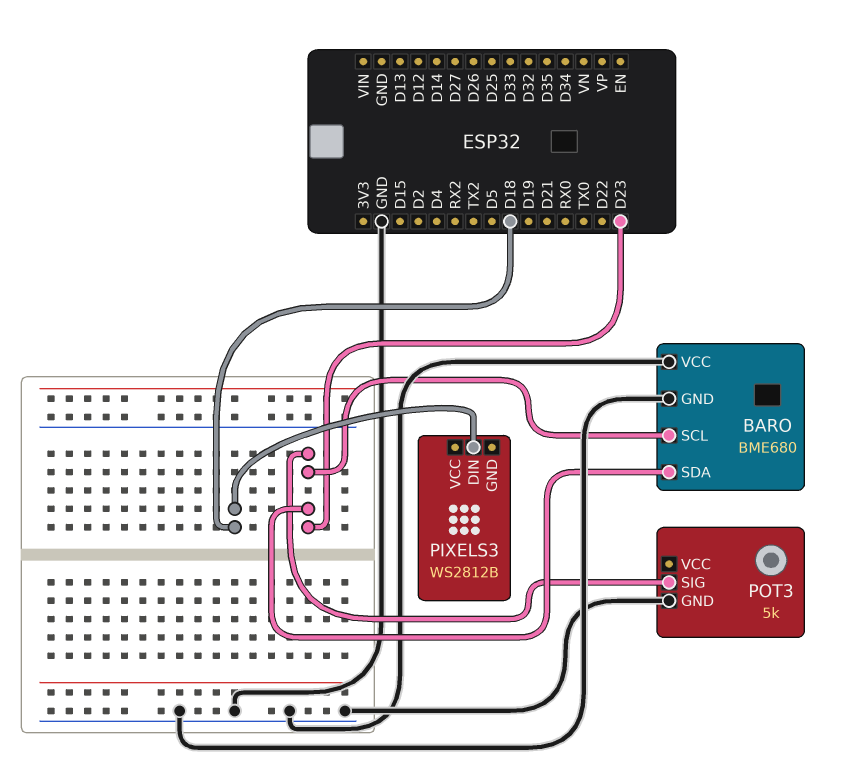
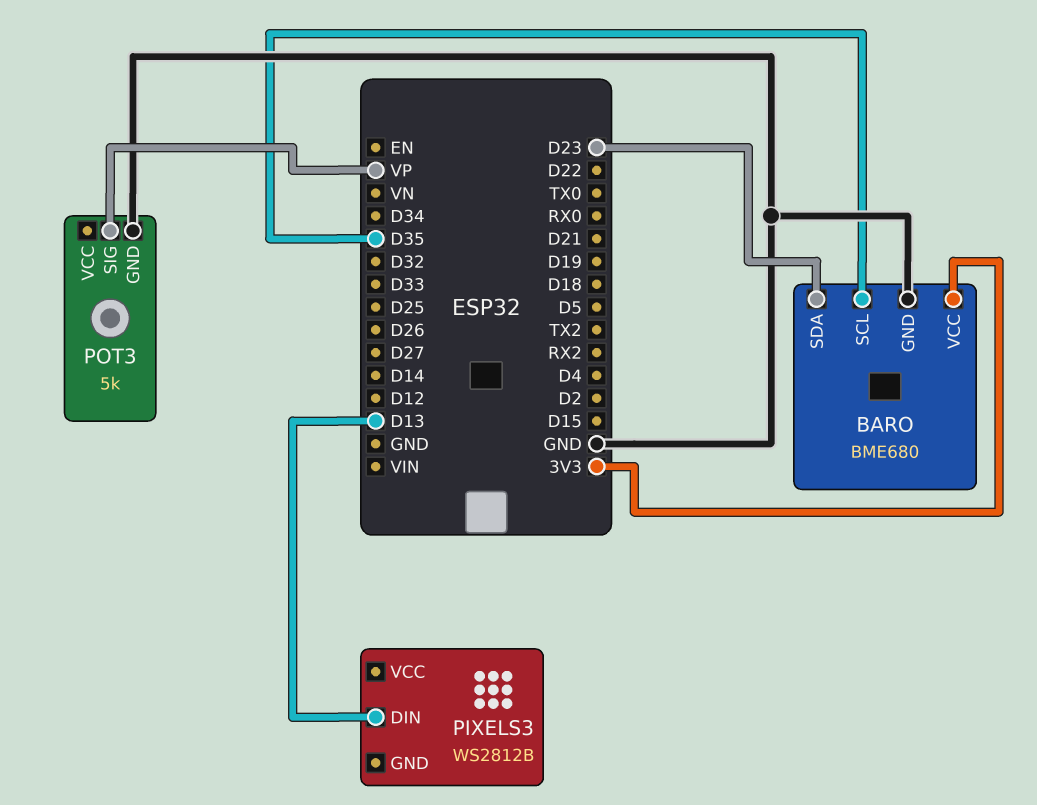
BARO pin SCL: D23 -> D35
BARO pin VCC: GND -> 3V3
PIXELS3 pin DIN: D18 -> D13
POT3 pin SIG: D23 -> VP

